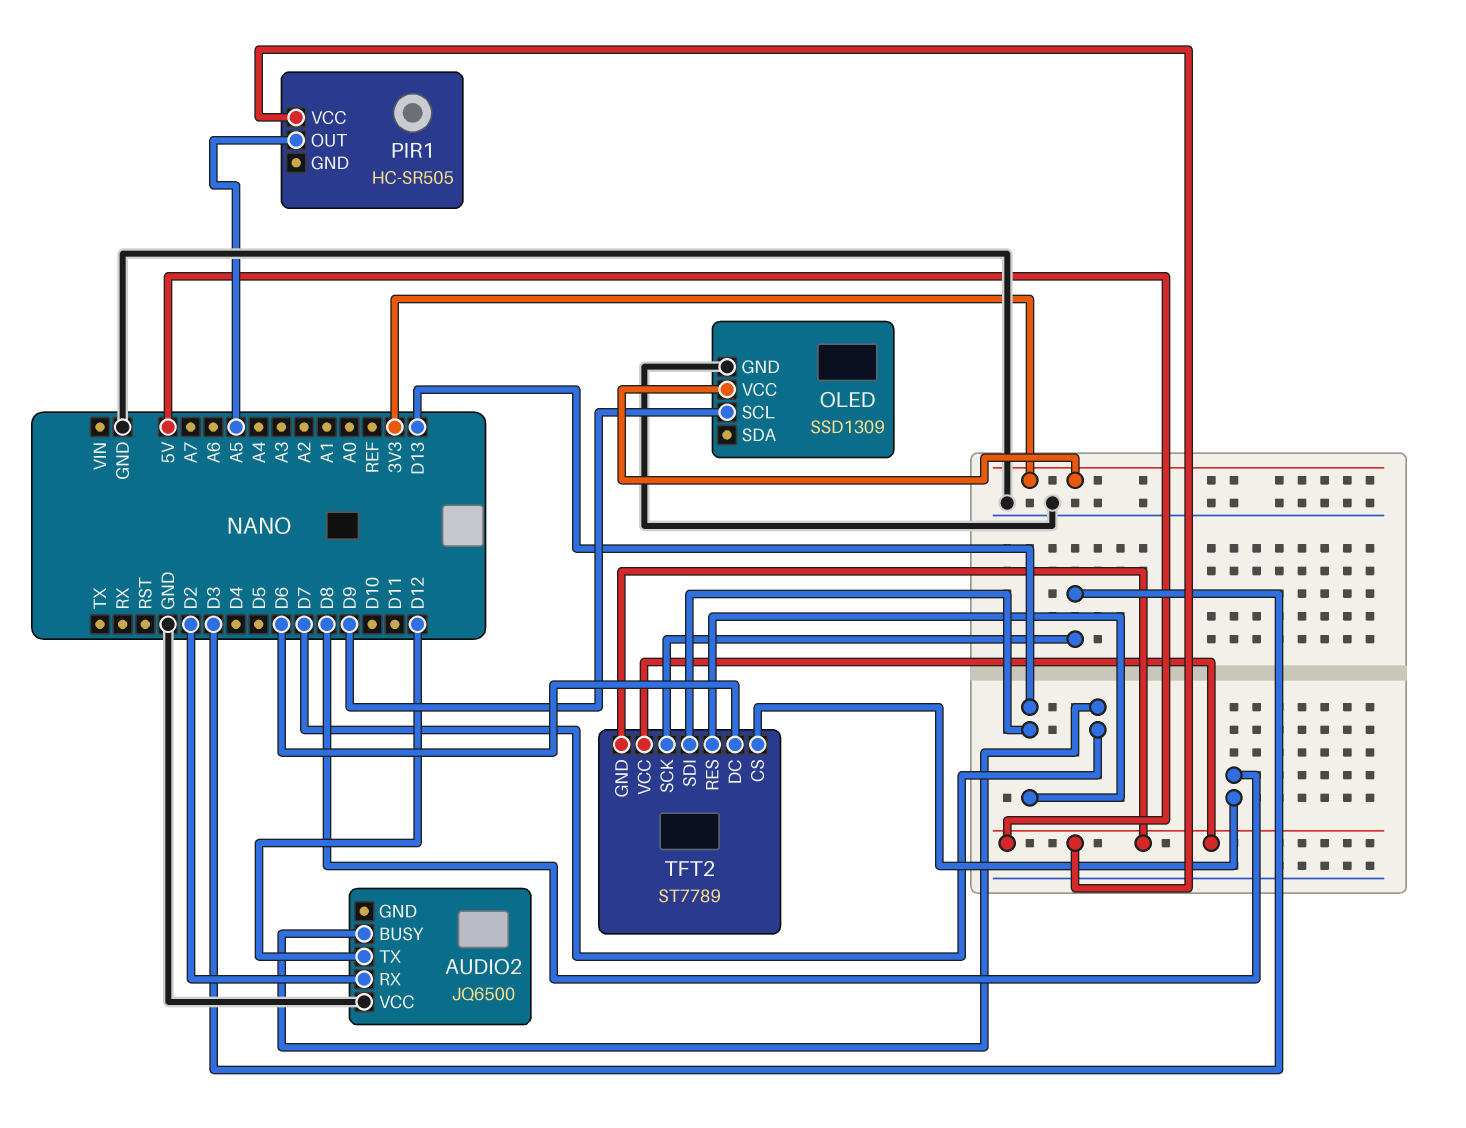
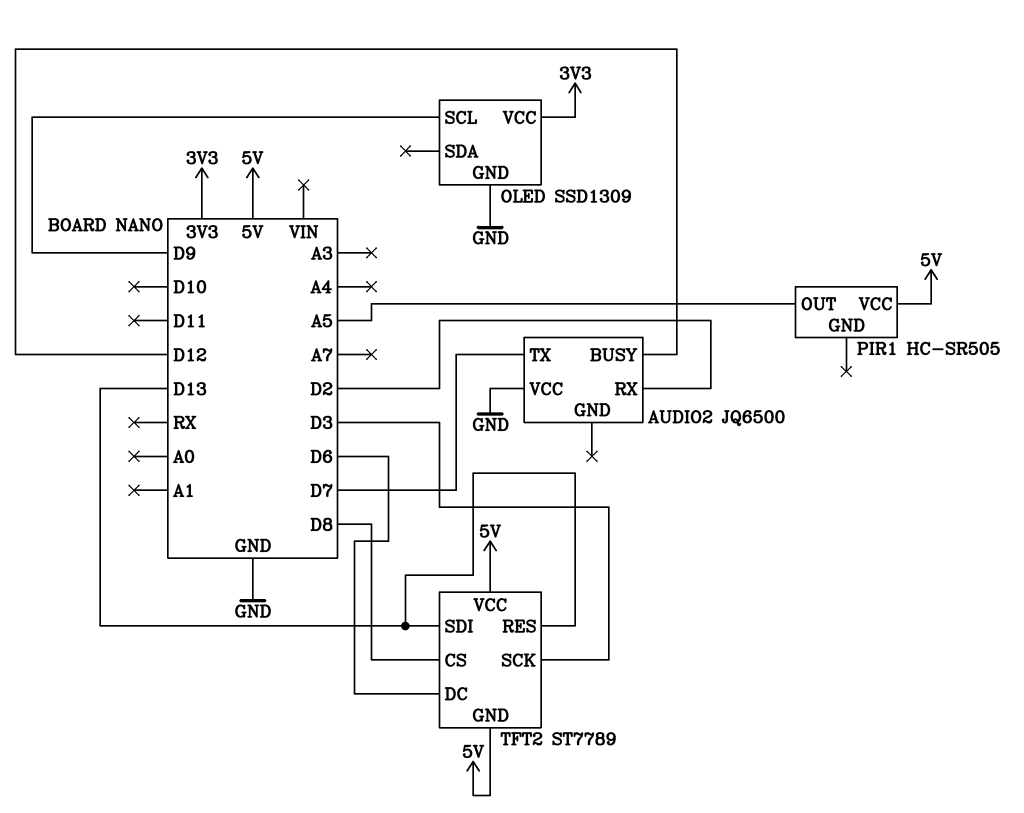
AUDIO2 pin BUSY: D7 -> D12
AUDIO2 pin TX: D12 -> D7

